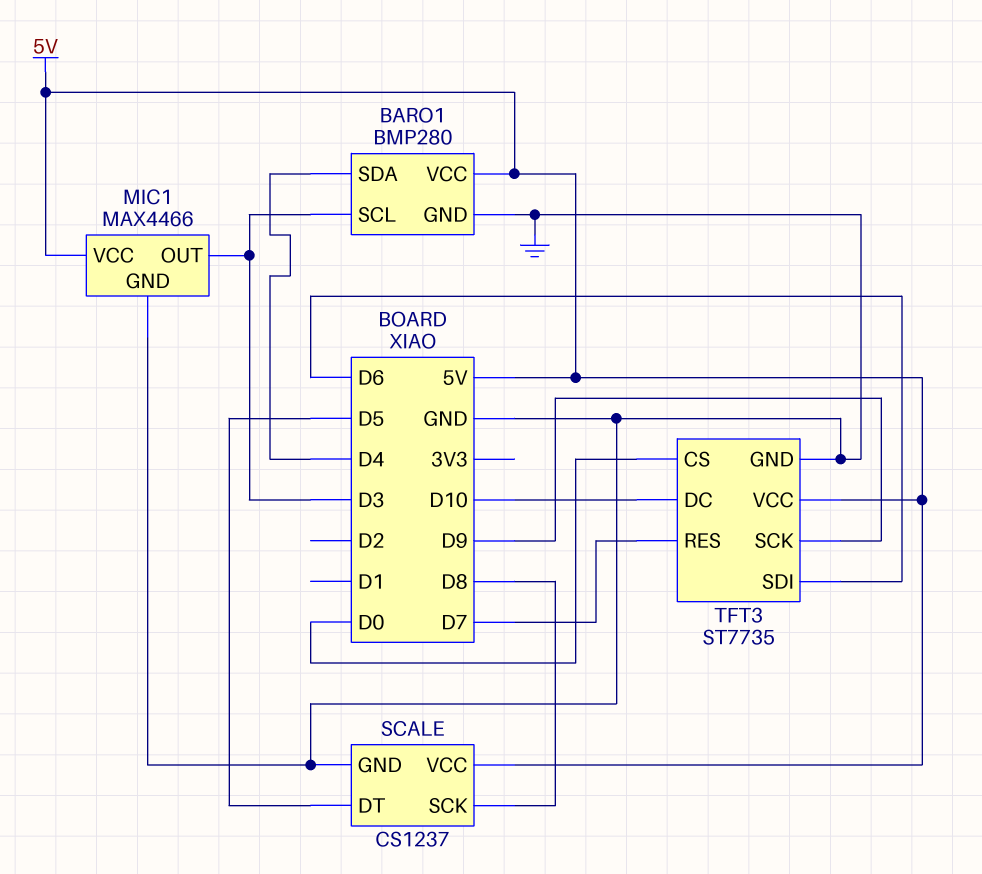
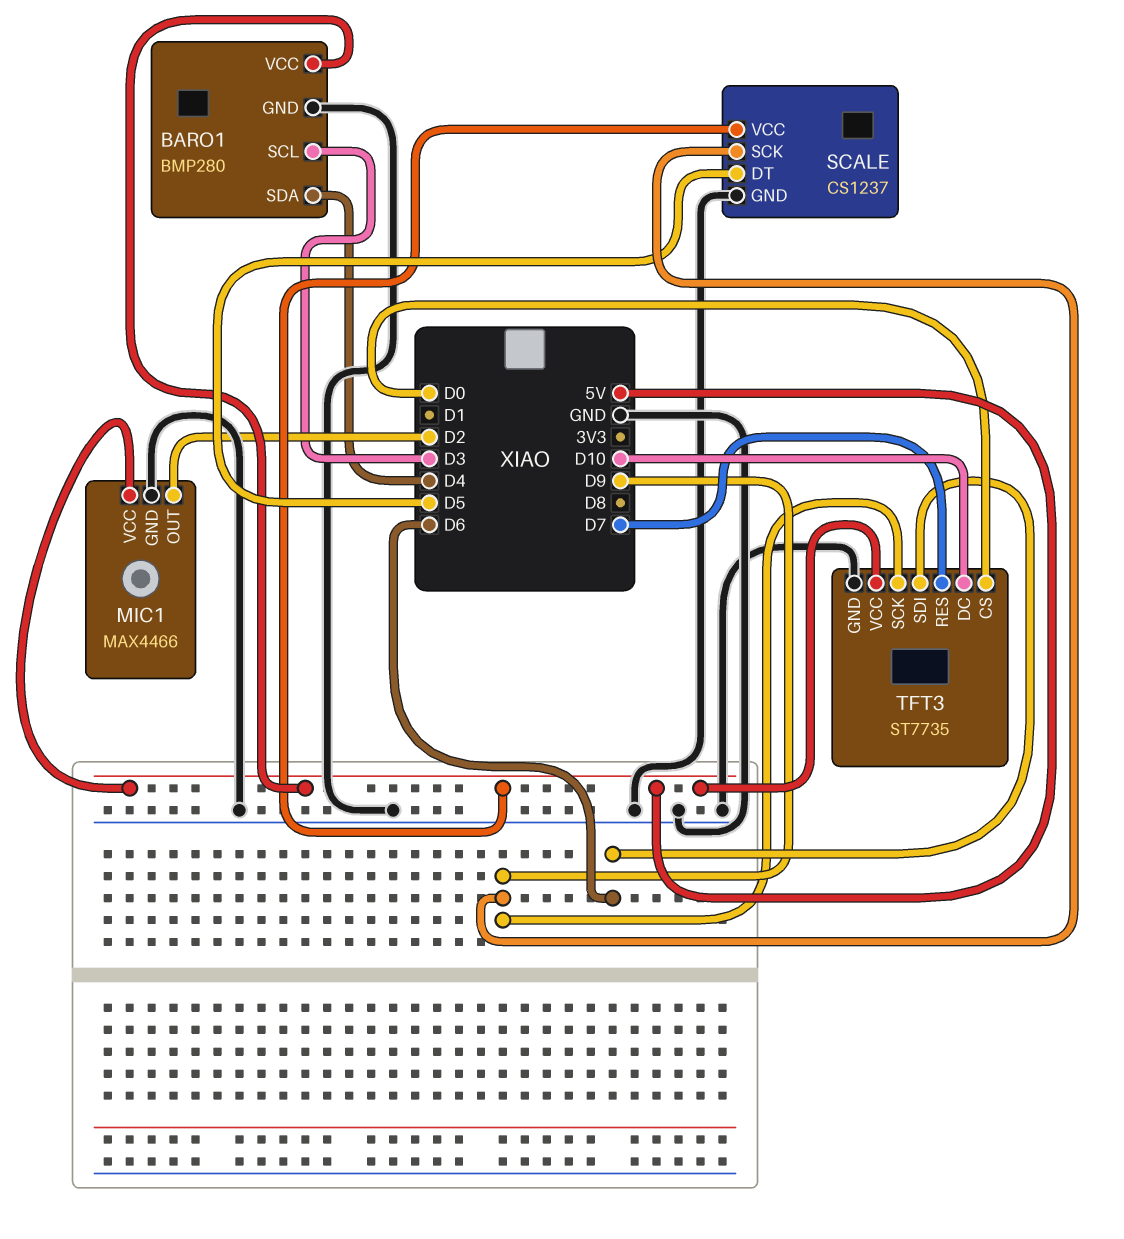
MIC1 pin OUT: D3 -> D2
SCALE pin SCK: D8 -> D9

